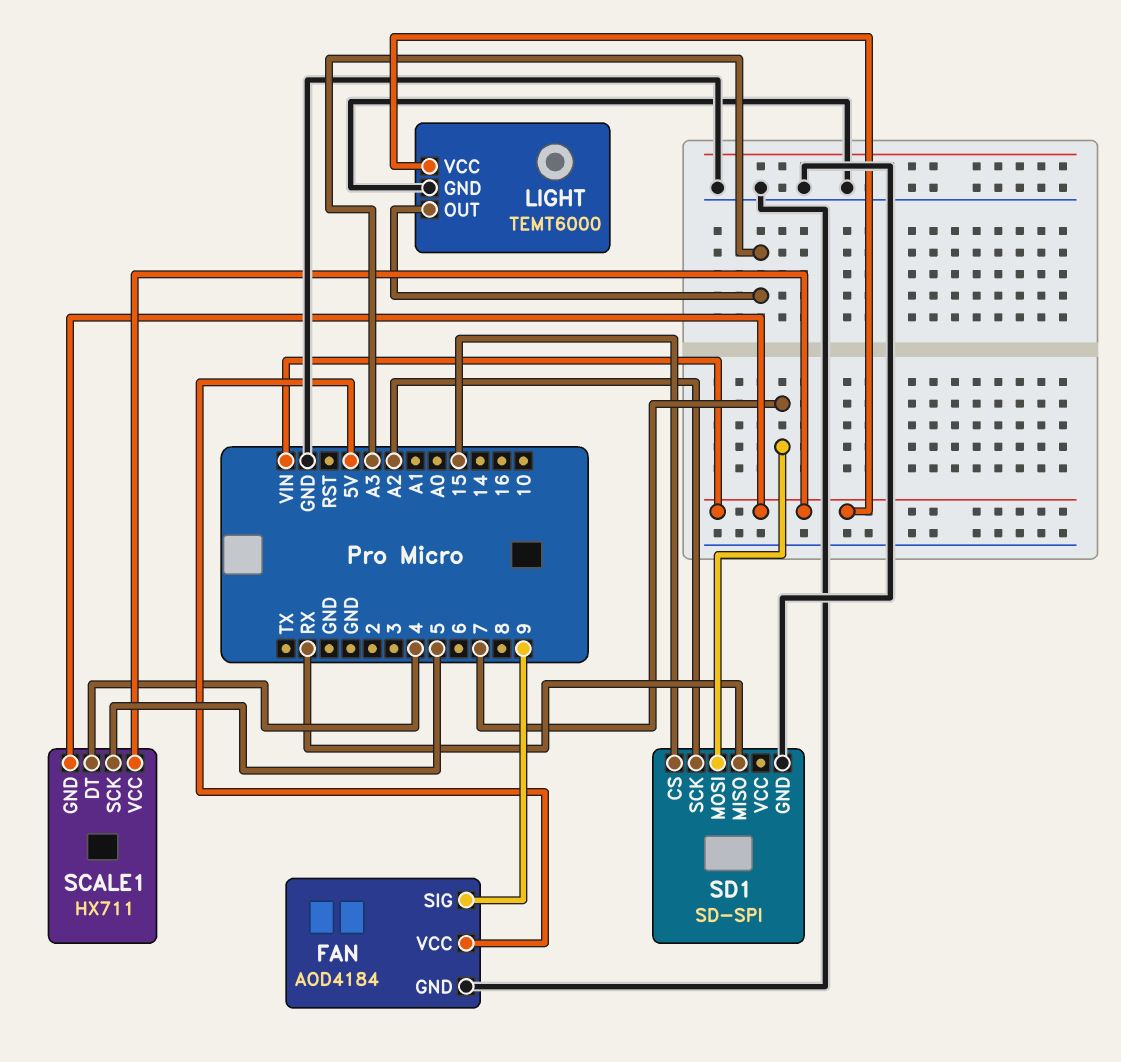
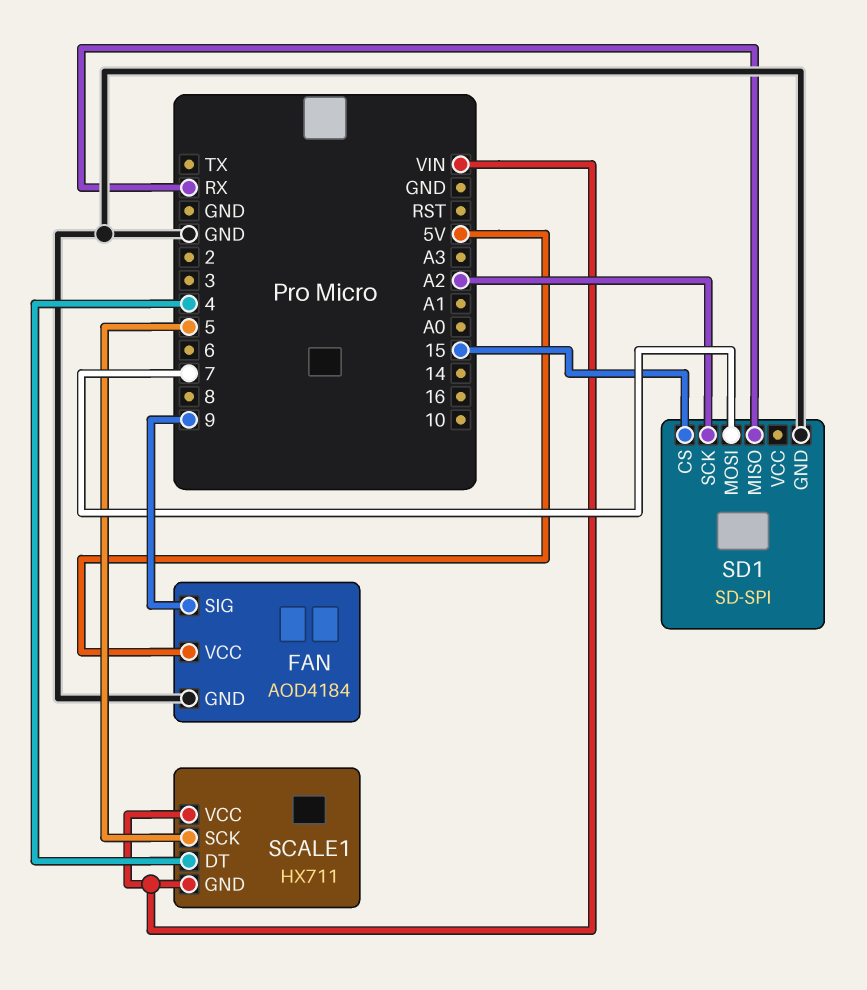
LIGHT: TEMT6000 -> none
LIGHT pin GND: GND -> none
LIGHT pin OUT: A3 -> none
LIGHT pin VCC: VIN -> none

